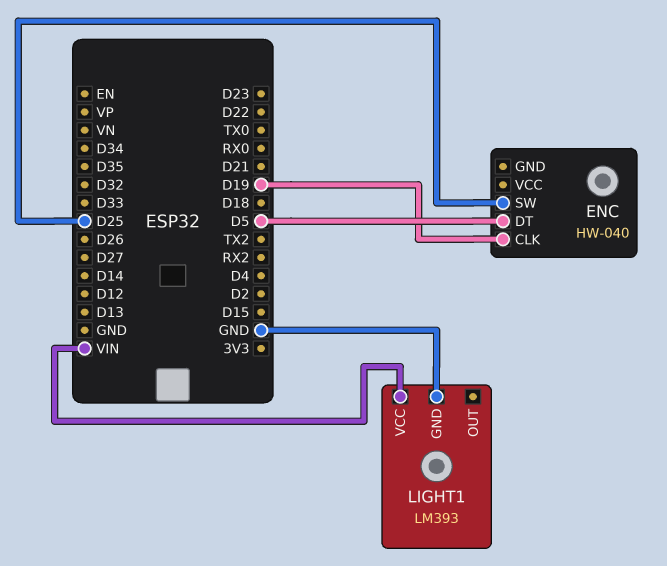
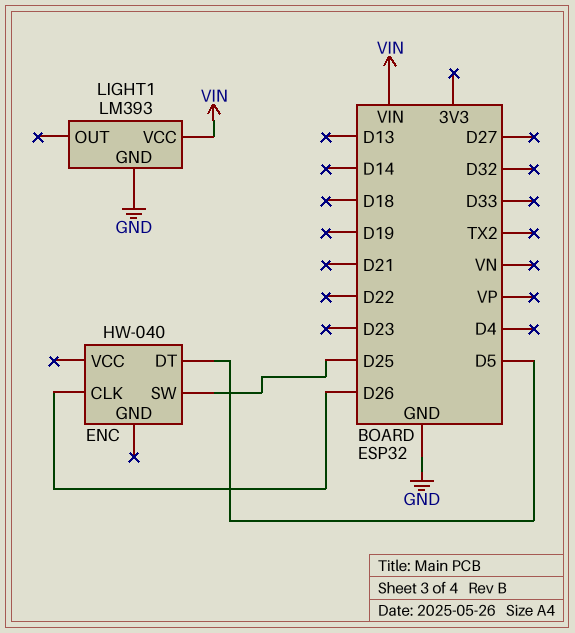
ENC pin CLK: D19 -> D26

